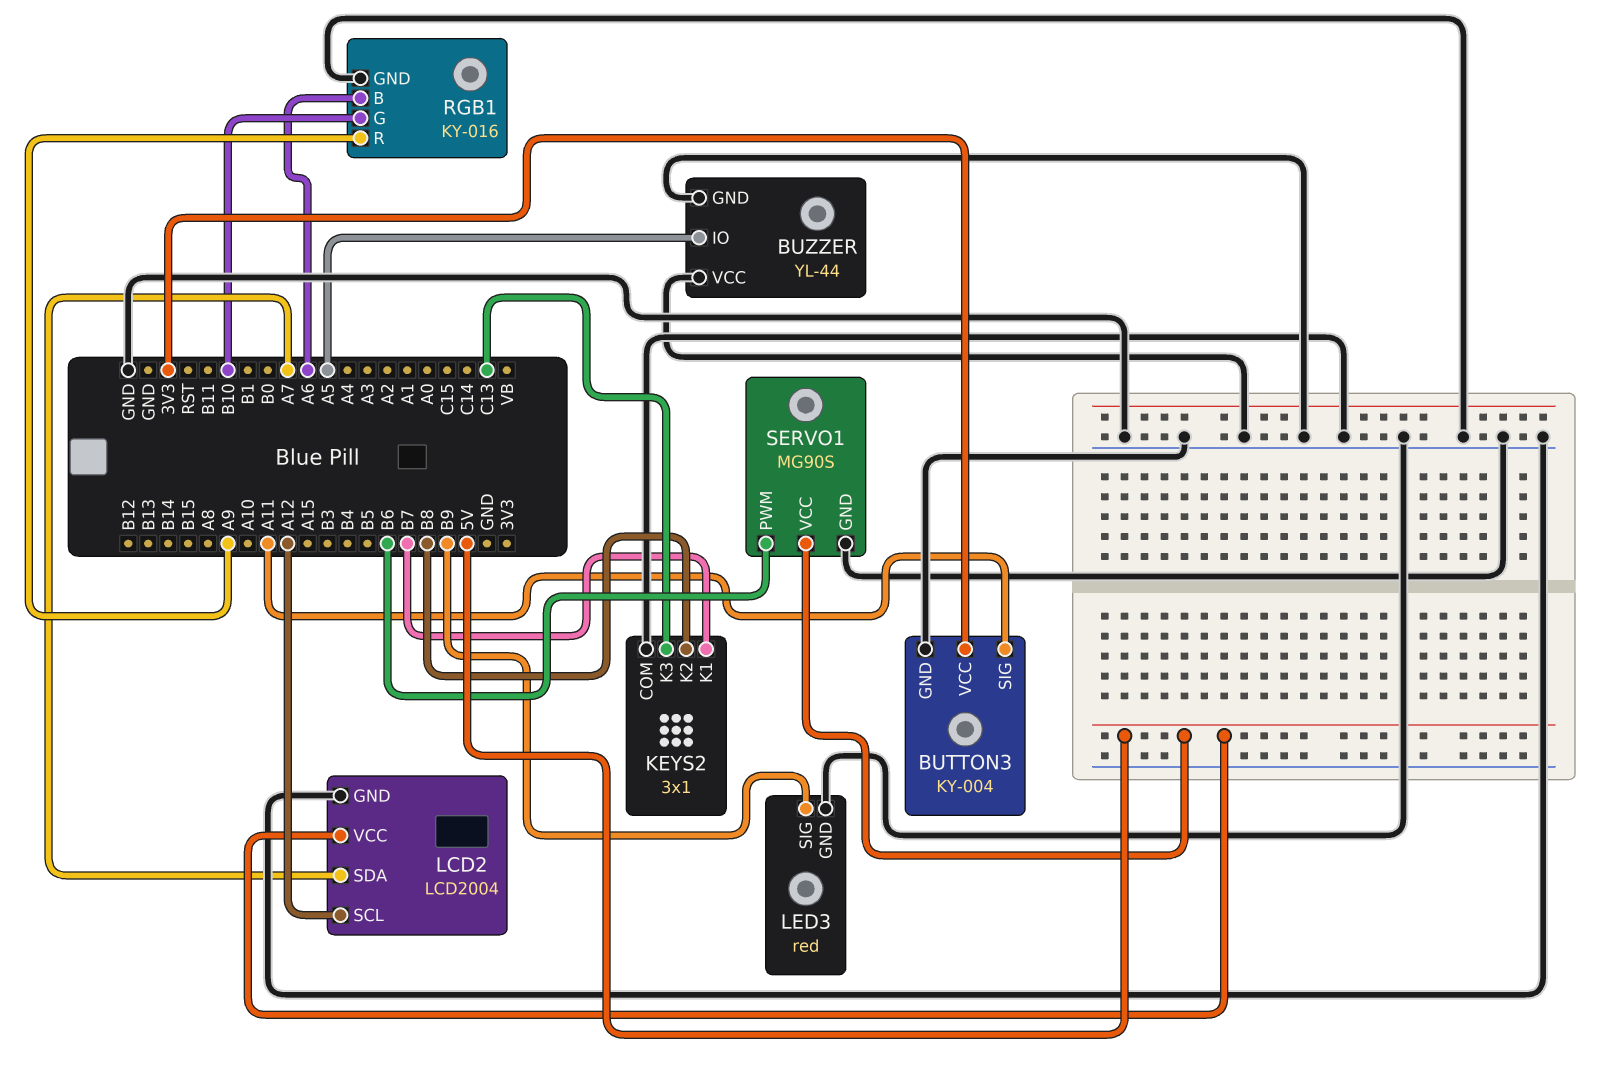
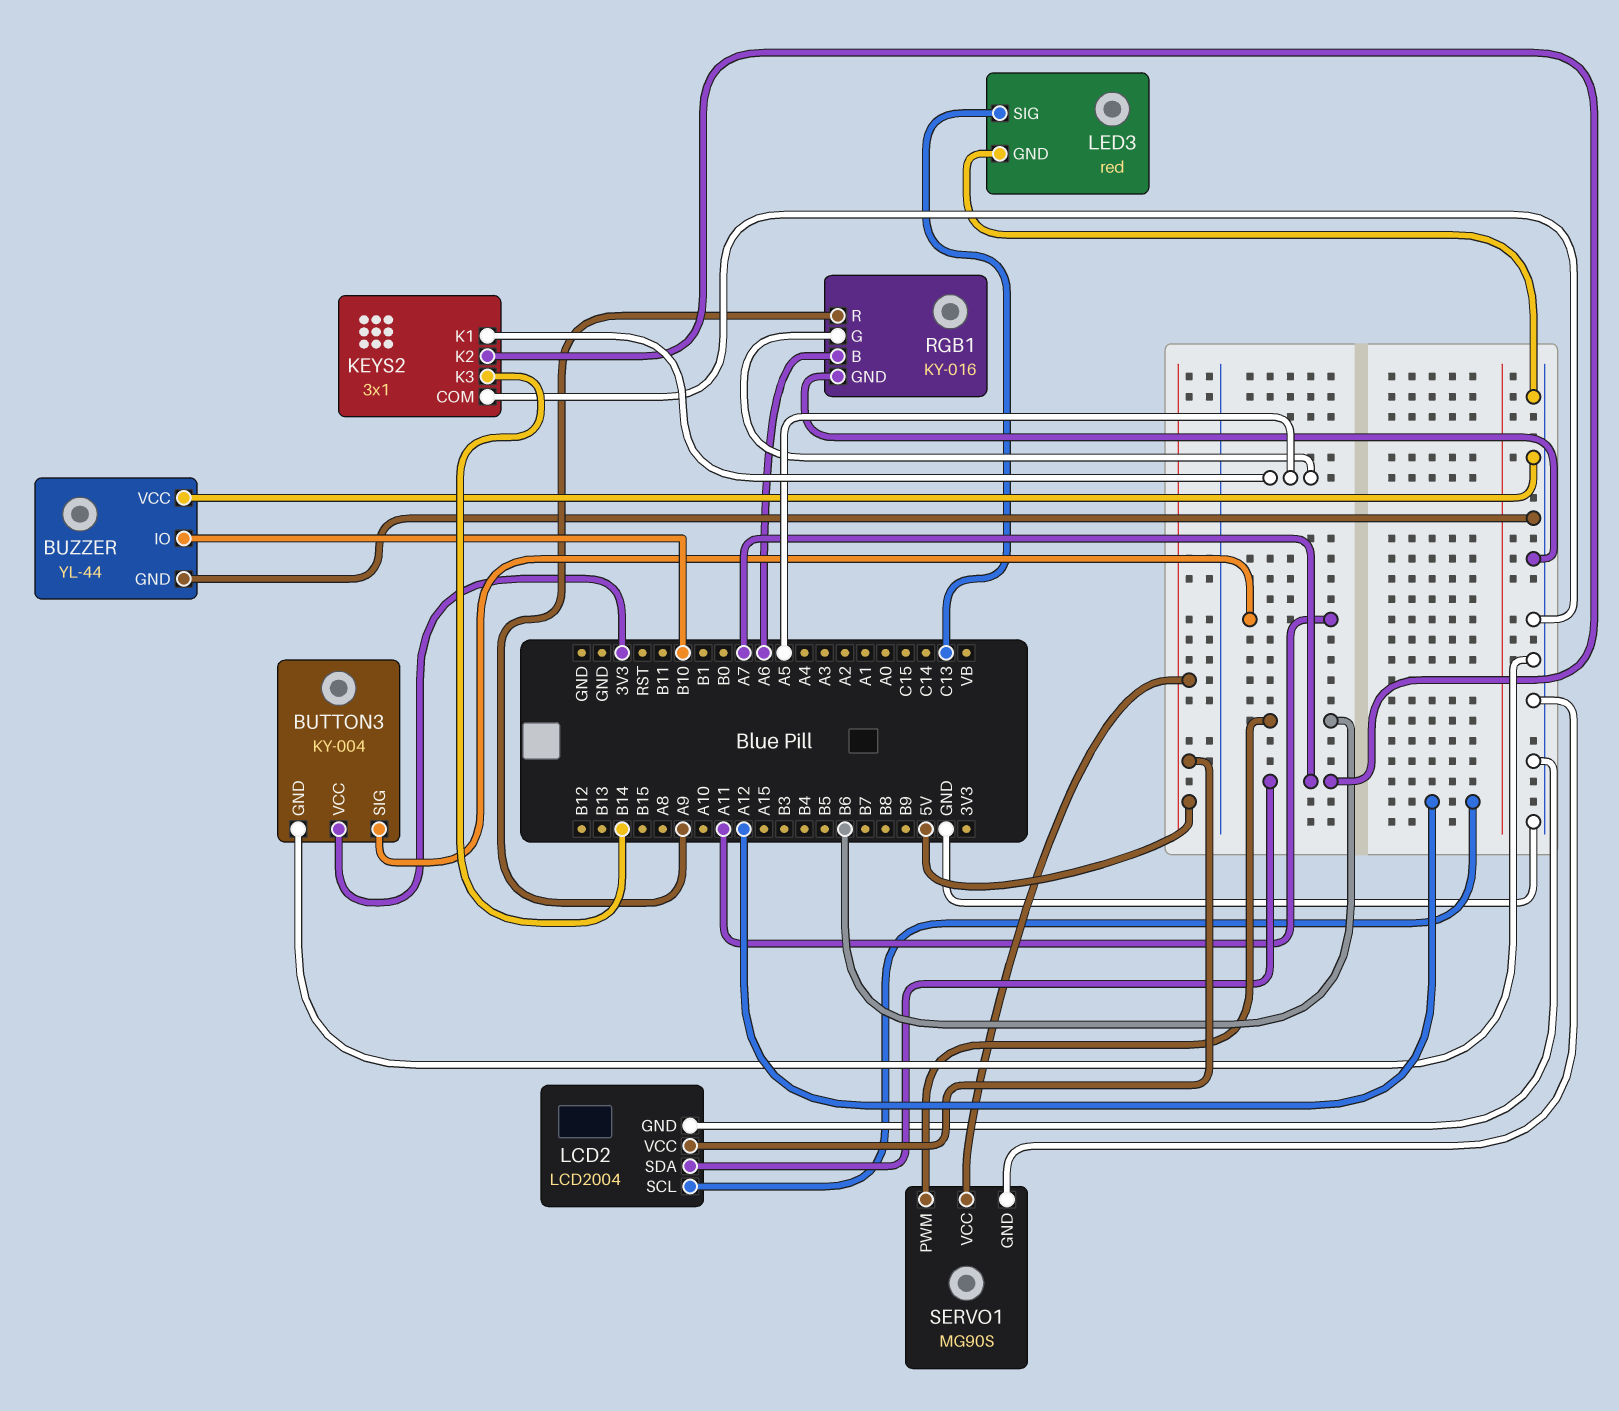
BUZZER pin IO: A5 -> B10
KEYS2 pin K1: B7 -> A5
KEYS2 pin K2: B8 -> A7
KEYS2 pin K3: C13 -> B14
LED3 pin SIG: B9 -> C13
RGB1 pin G: B10 -> A5

